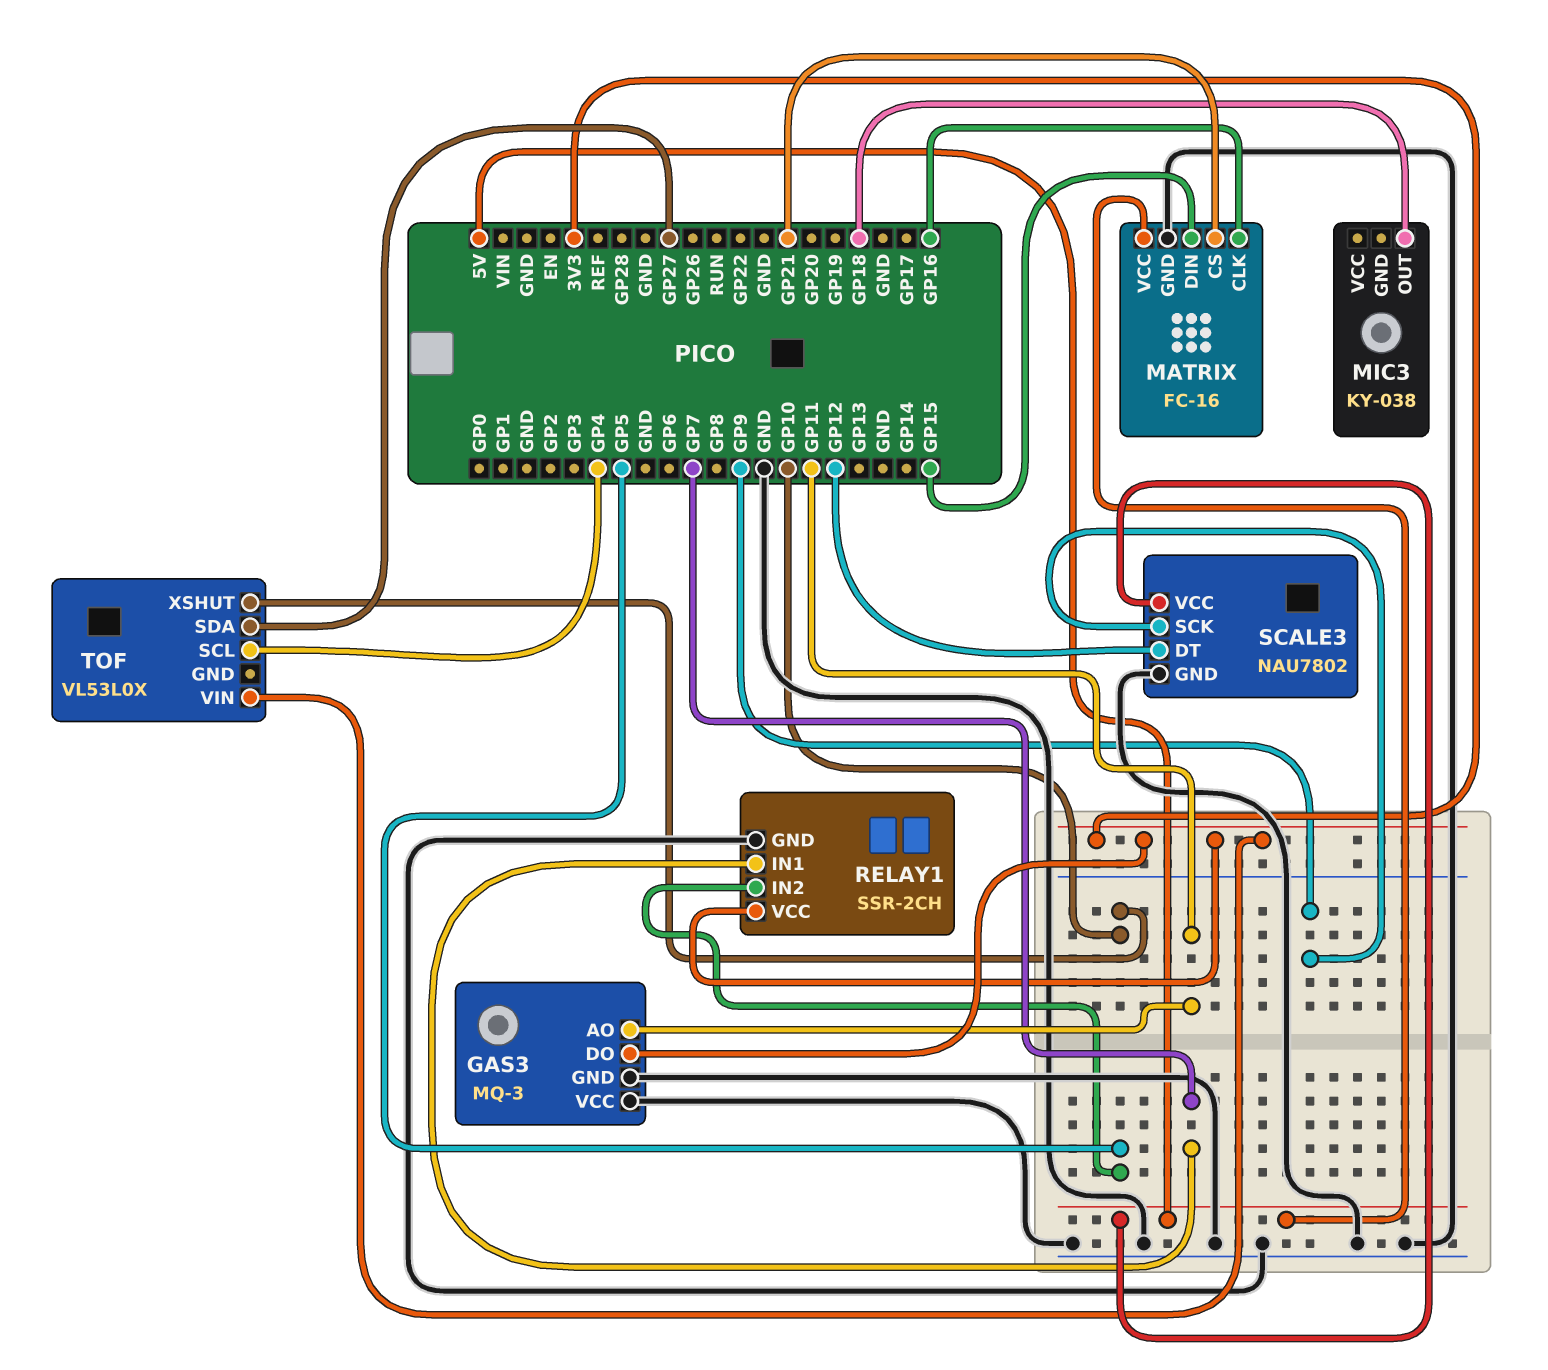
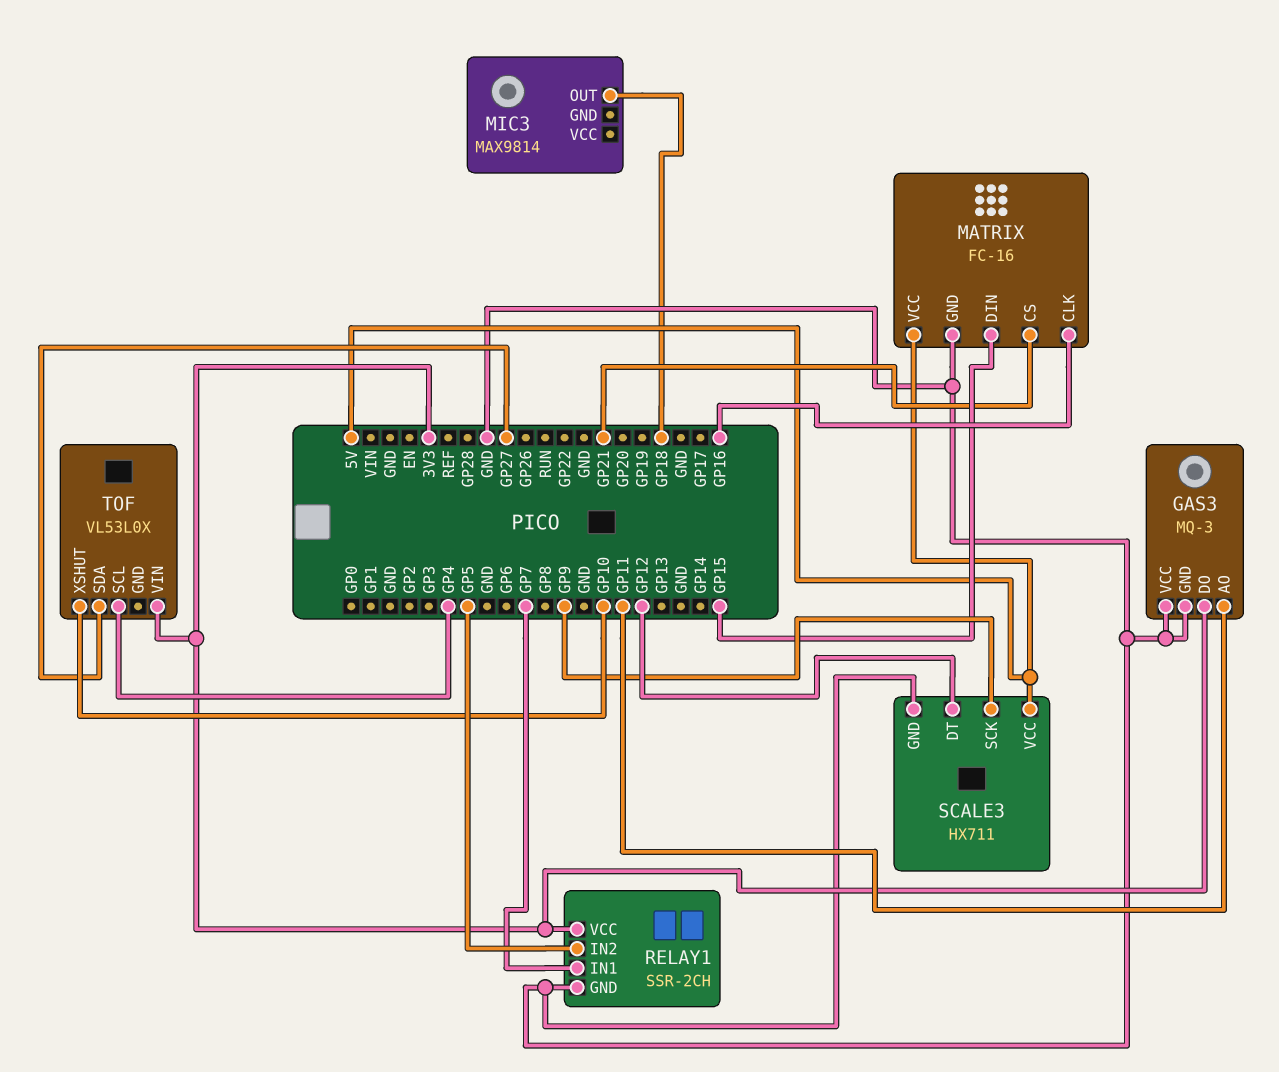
MIC3: KY-038 -> MAX9814
SCALE3: NAU7802 -> HX711

